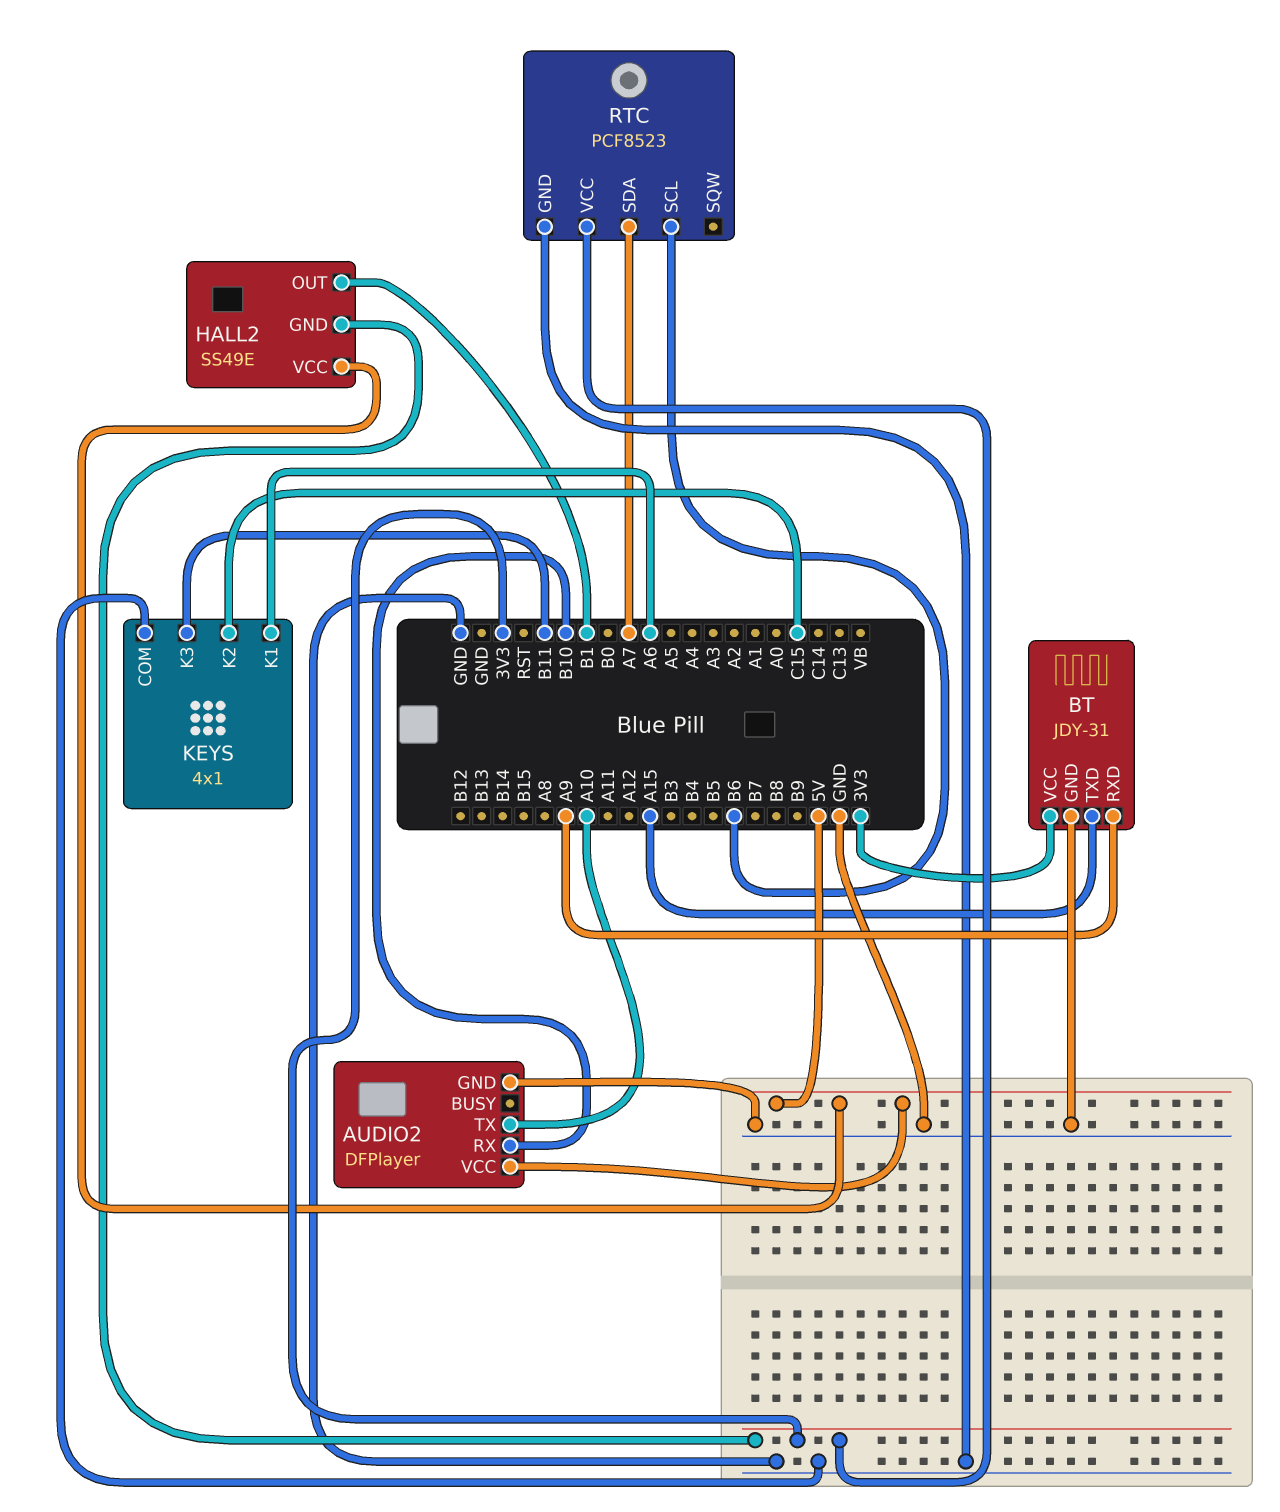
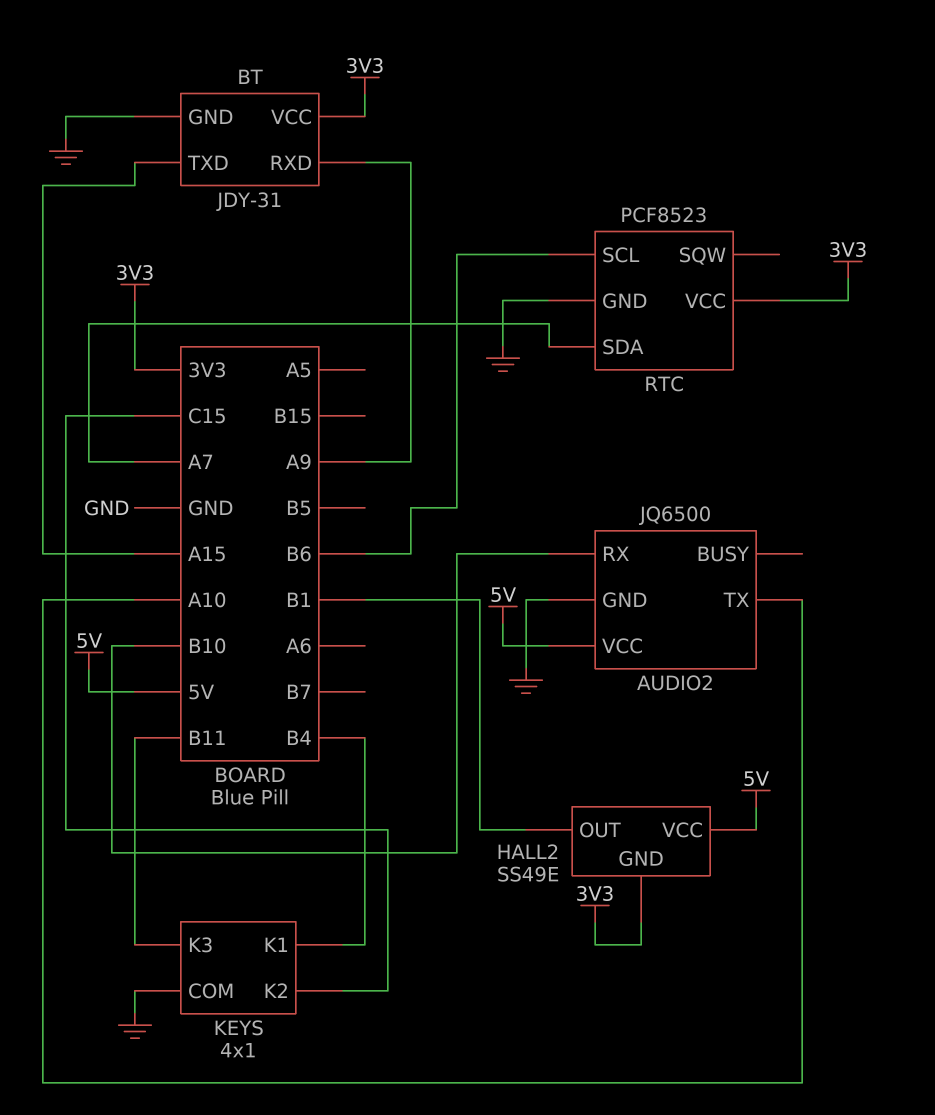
AUDIO2: DFPlayer -> JQ6500
KEYS pin K1: A6 -> B4

